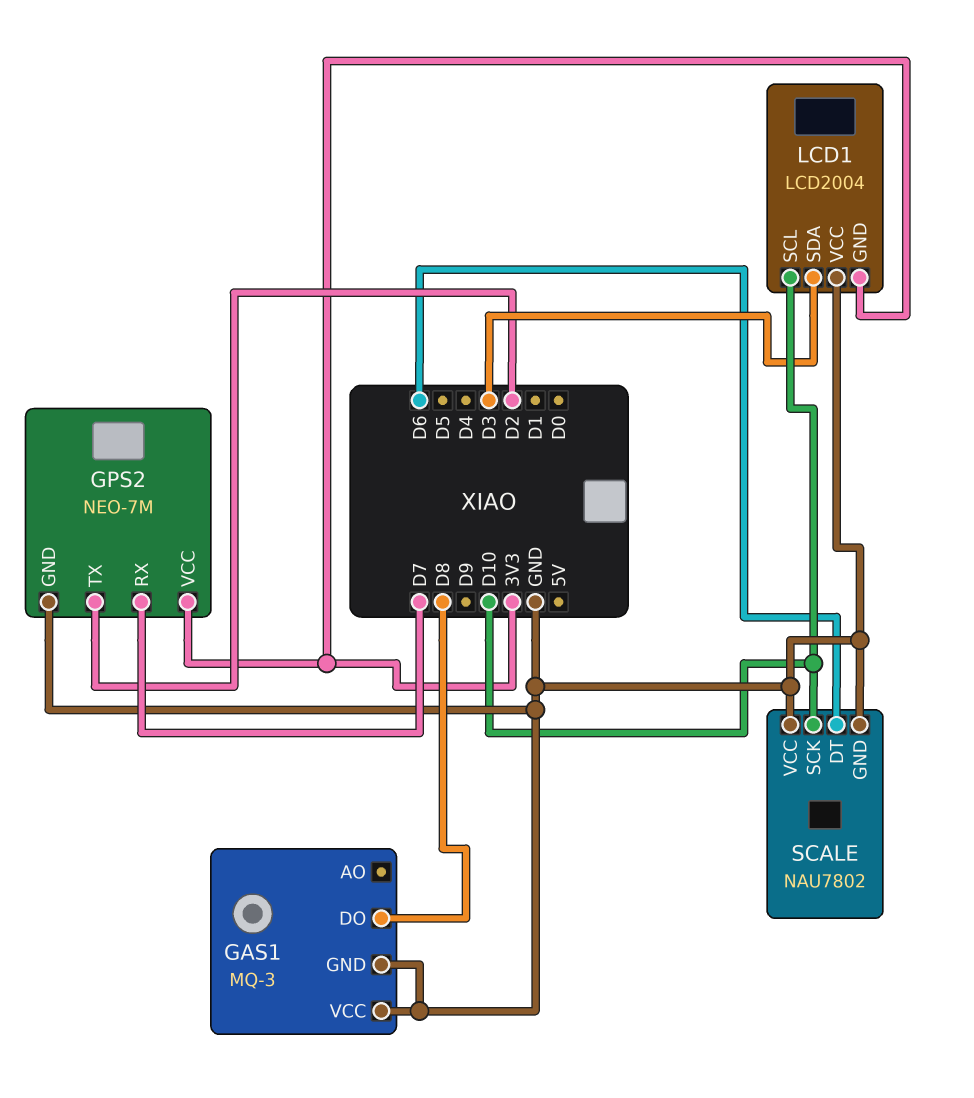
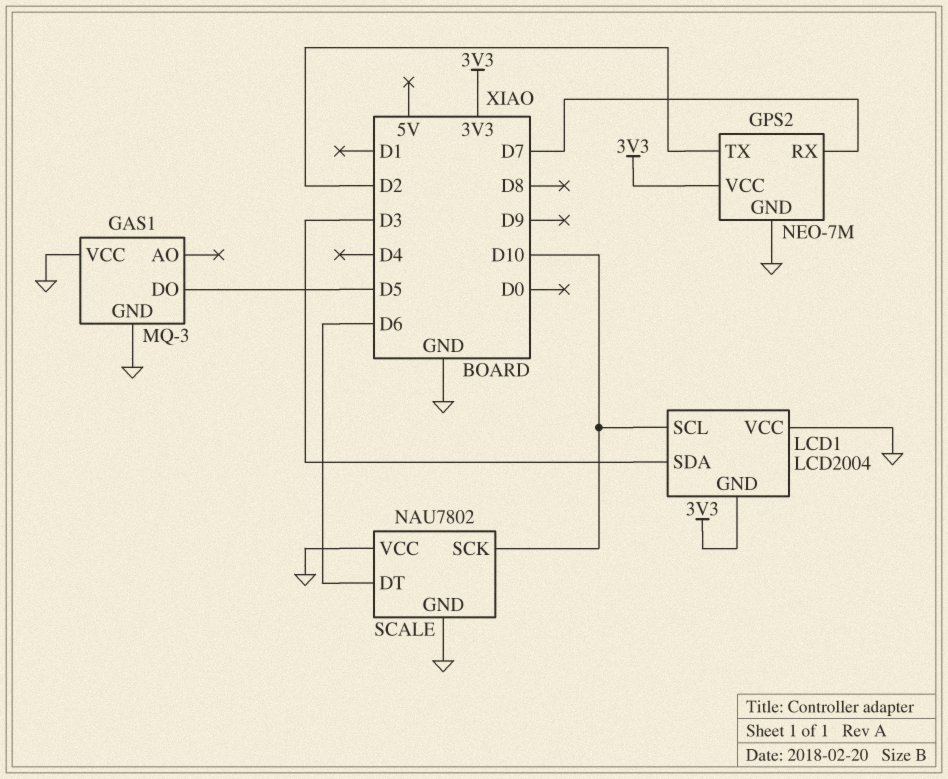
GAS1 pin DO: D8 -> D5

